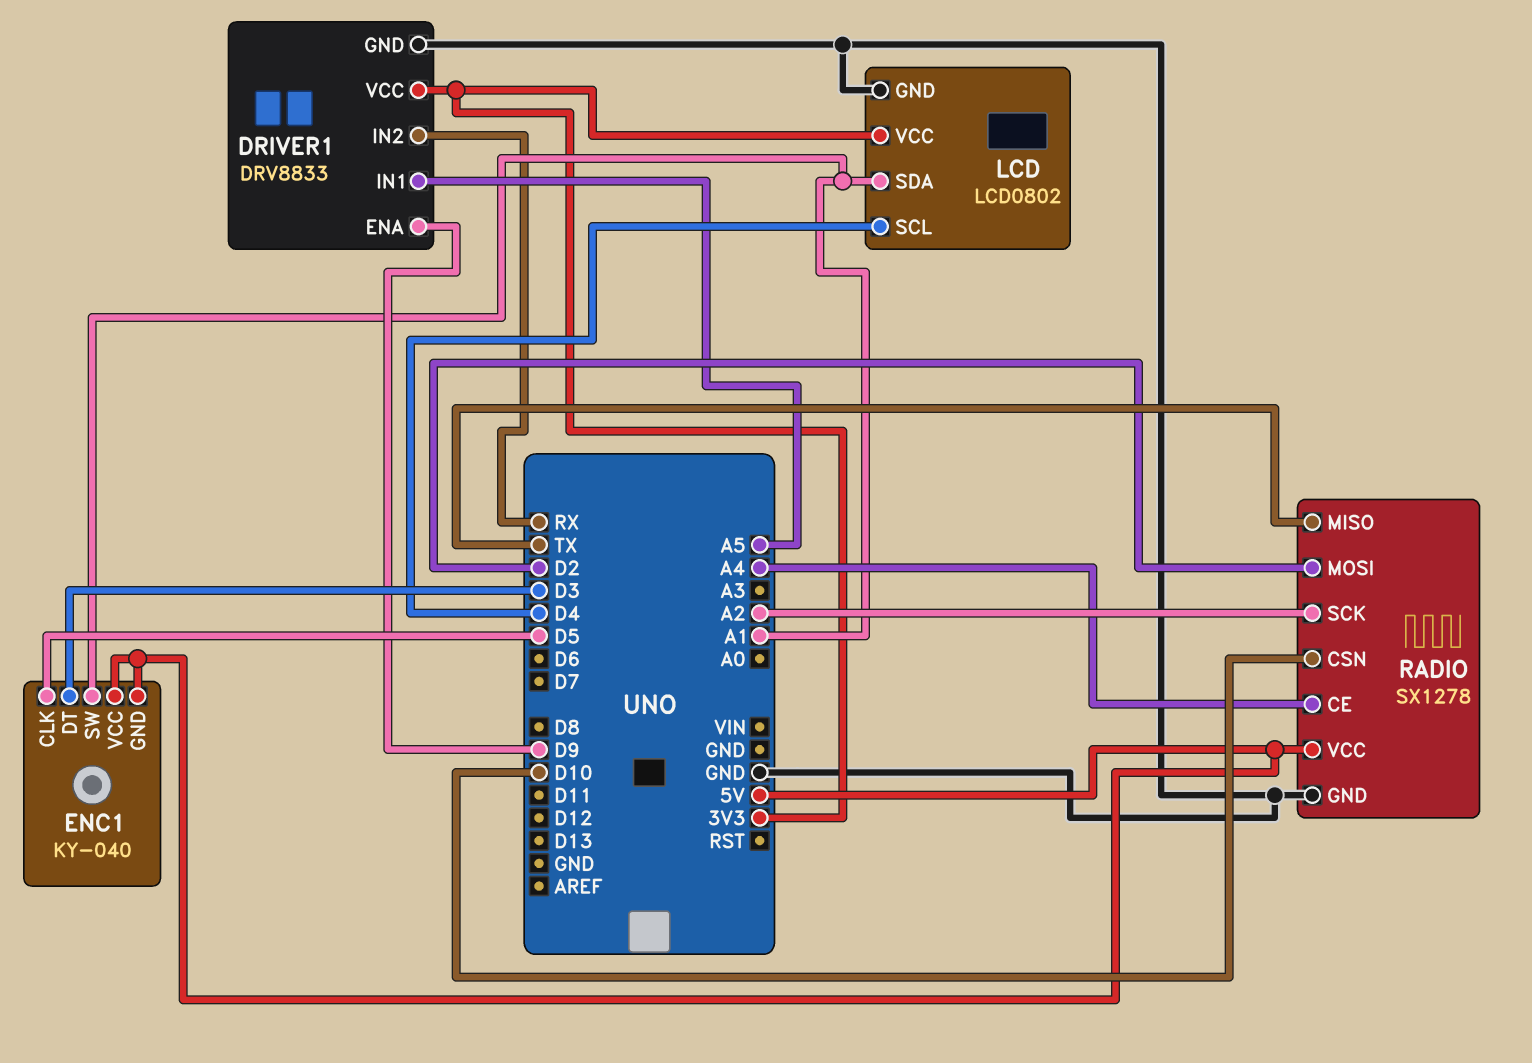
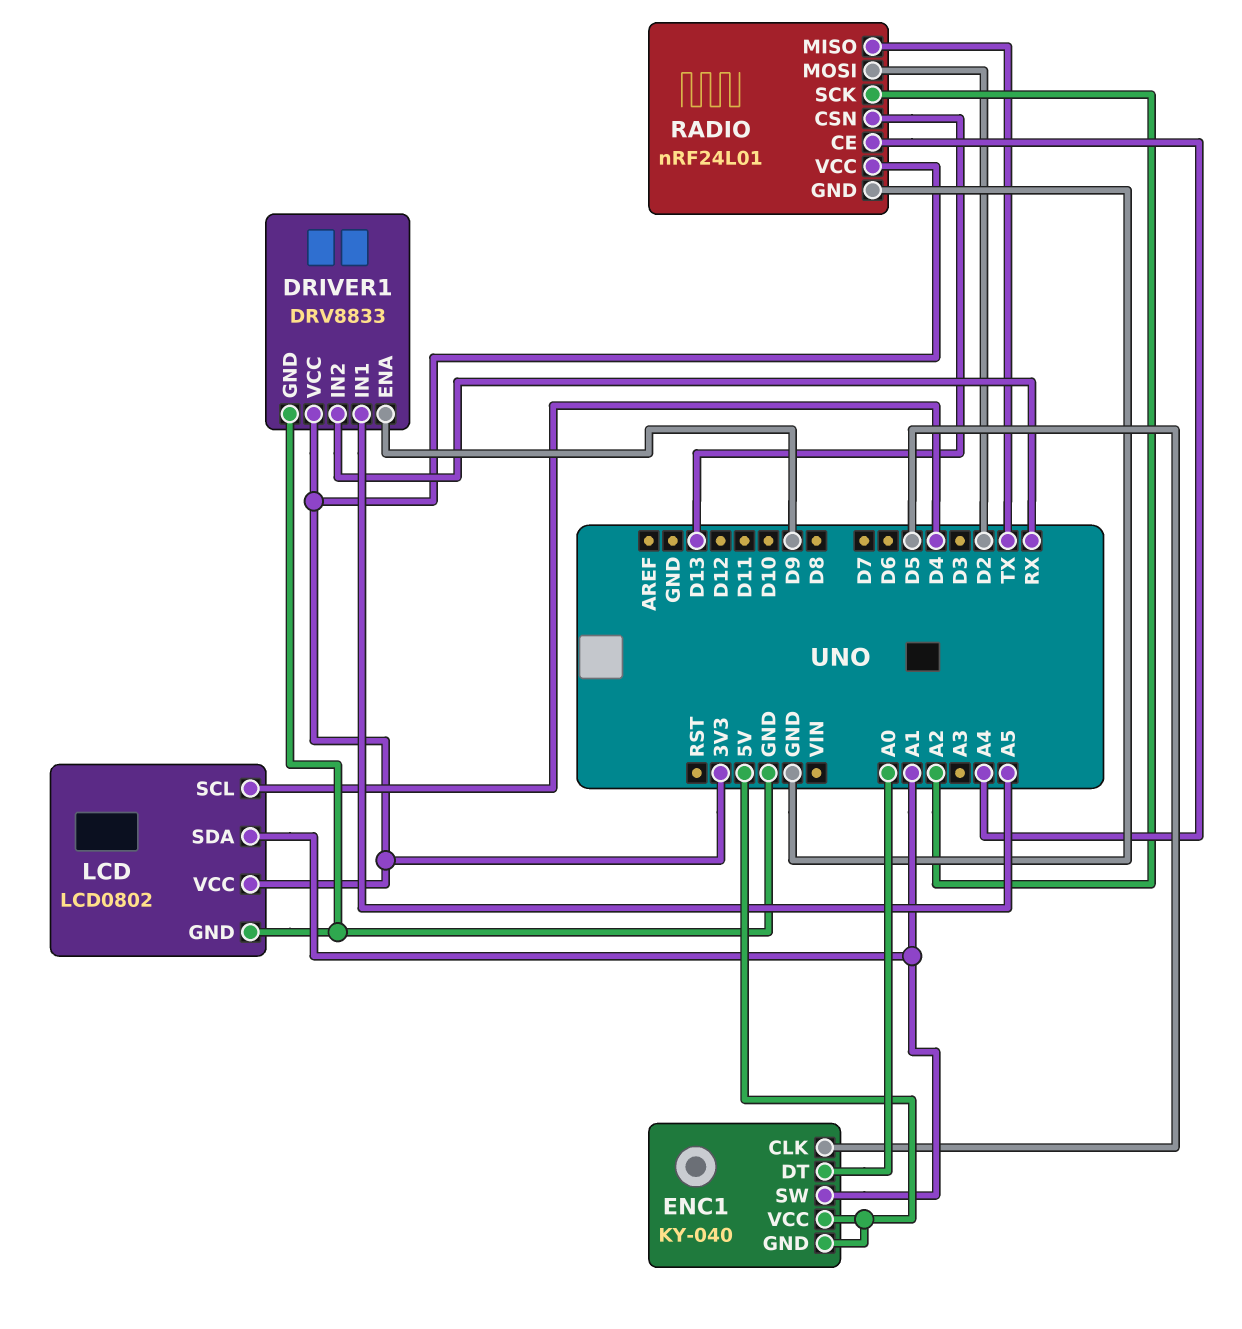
ENC1 pin DT: D3 -> A0
RADIO: SX1278 -> nRF24L01
RADIO pin CSN: D10 -> D13
RADIO pin VCC: 5V -> 3V3

